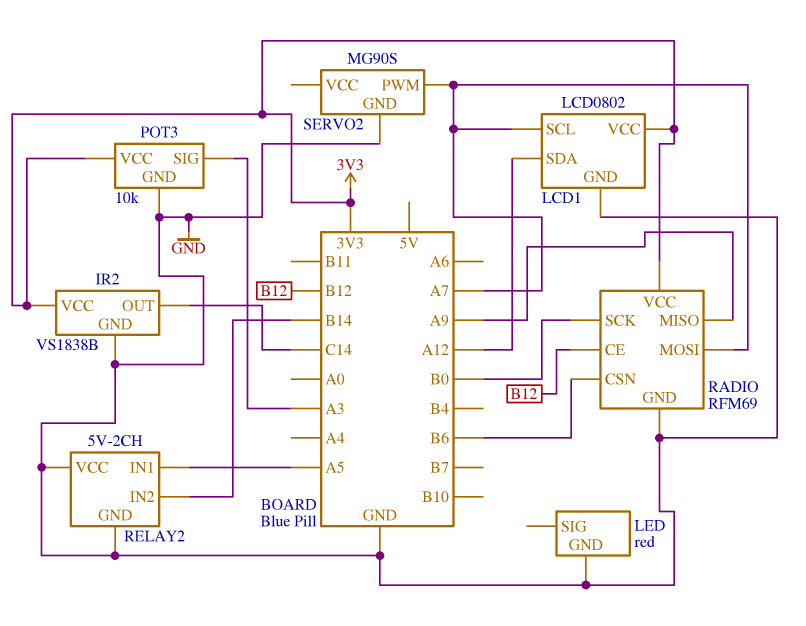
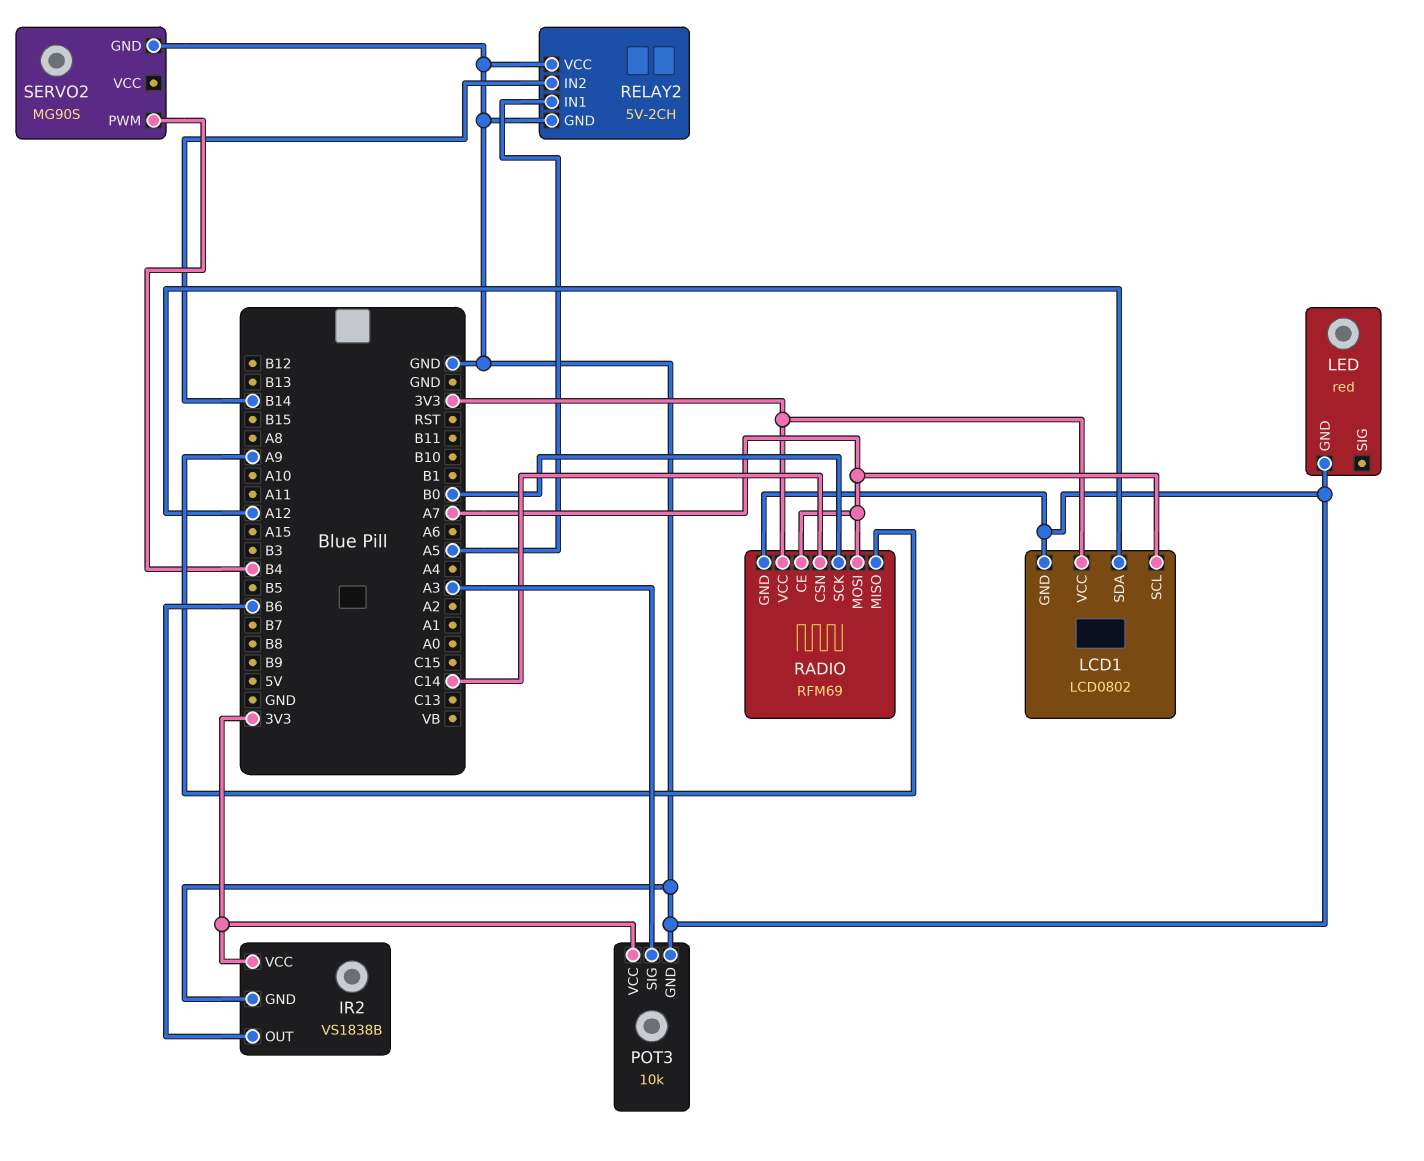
IR2 pin OUT: C14 -> B6
RADIO pin CE: B12 -> A7
RADIO pin CSN: B6 -> C14
SERVO2 pin PWM: A7 -> B4

